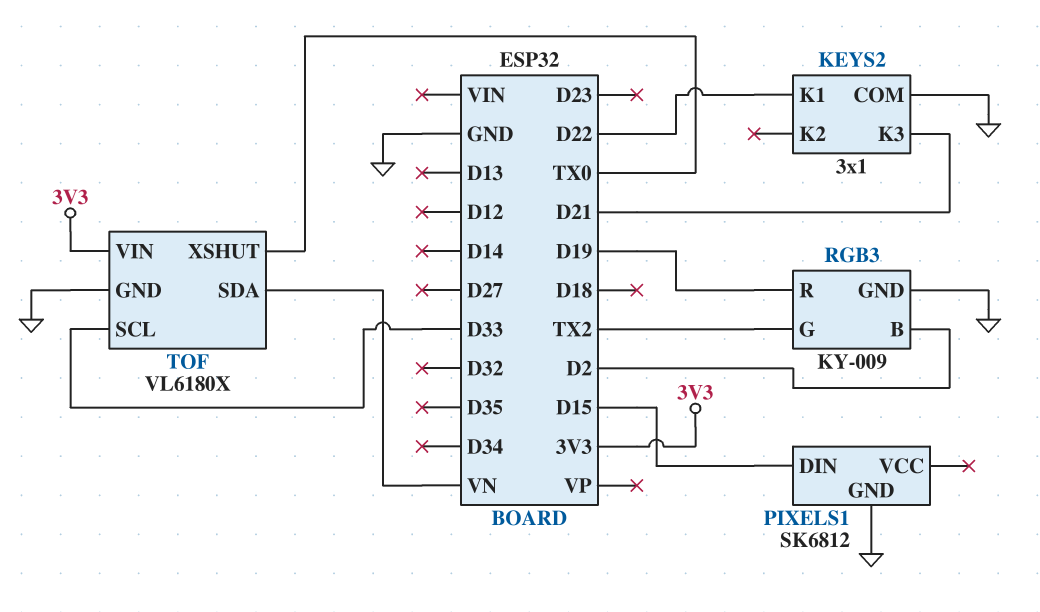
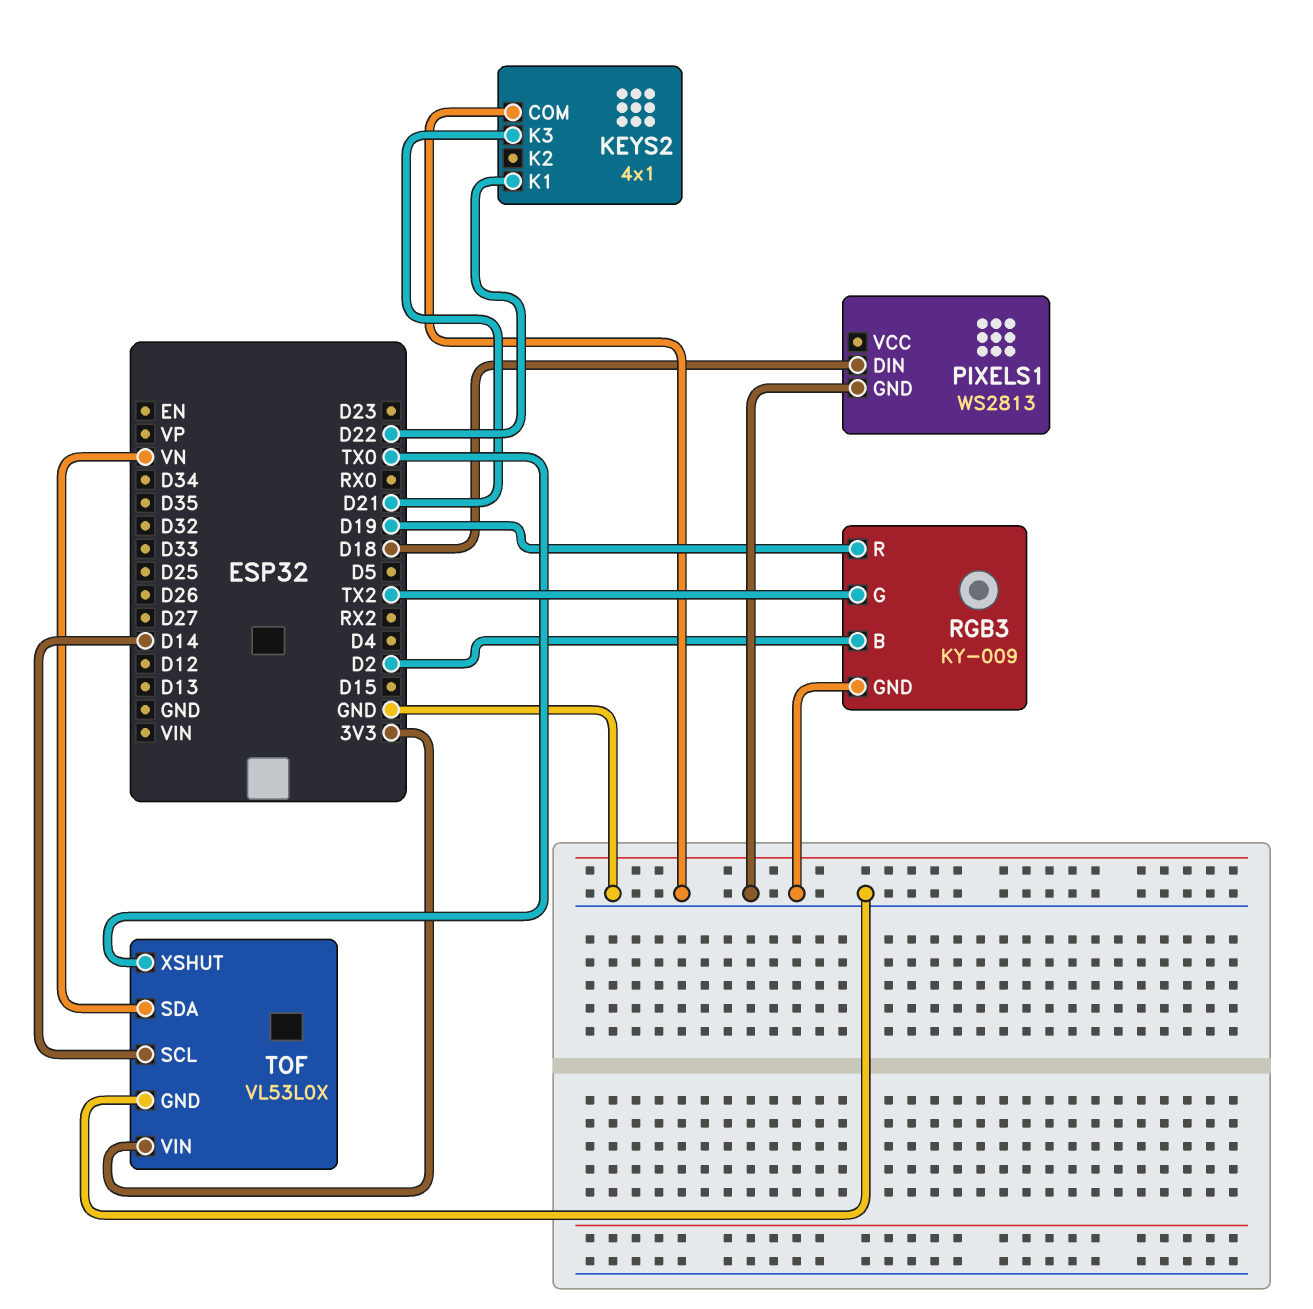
KEYS2: 3x1 -> 4x1
PIXELS1: SK6812 -> WS2813
PIXELS1 pin DIN: D15 -> D18
TOF: VL6180X -> VL53L0X
TOF pin SCL: D33 -> D14

